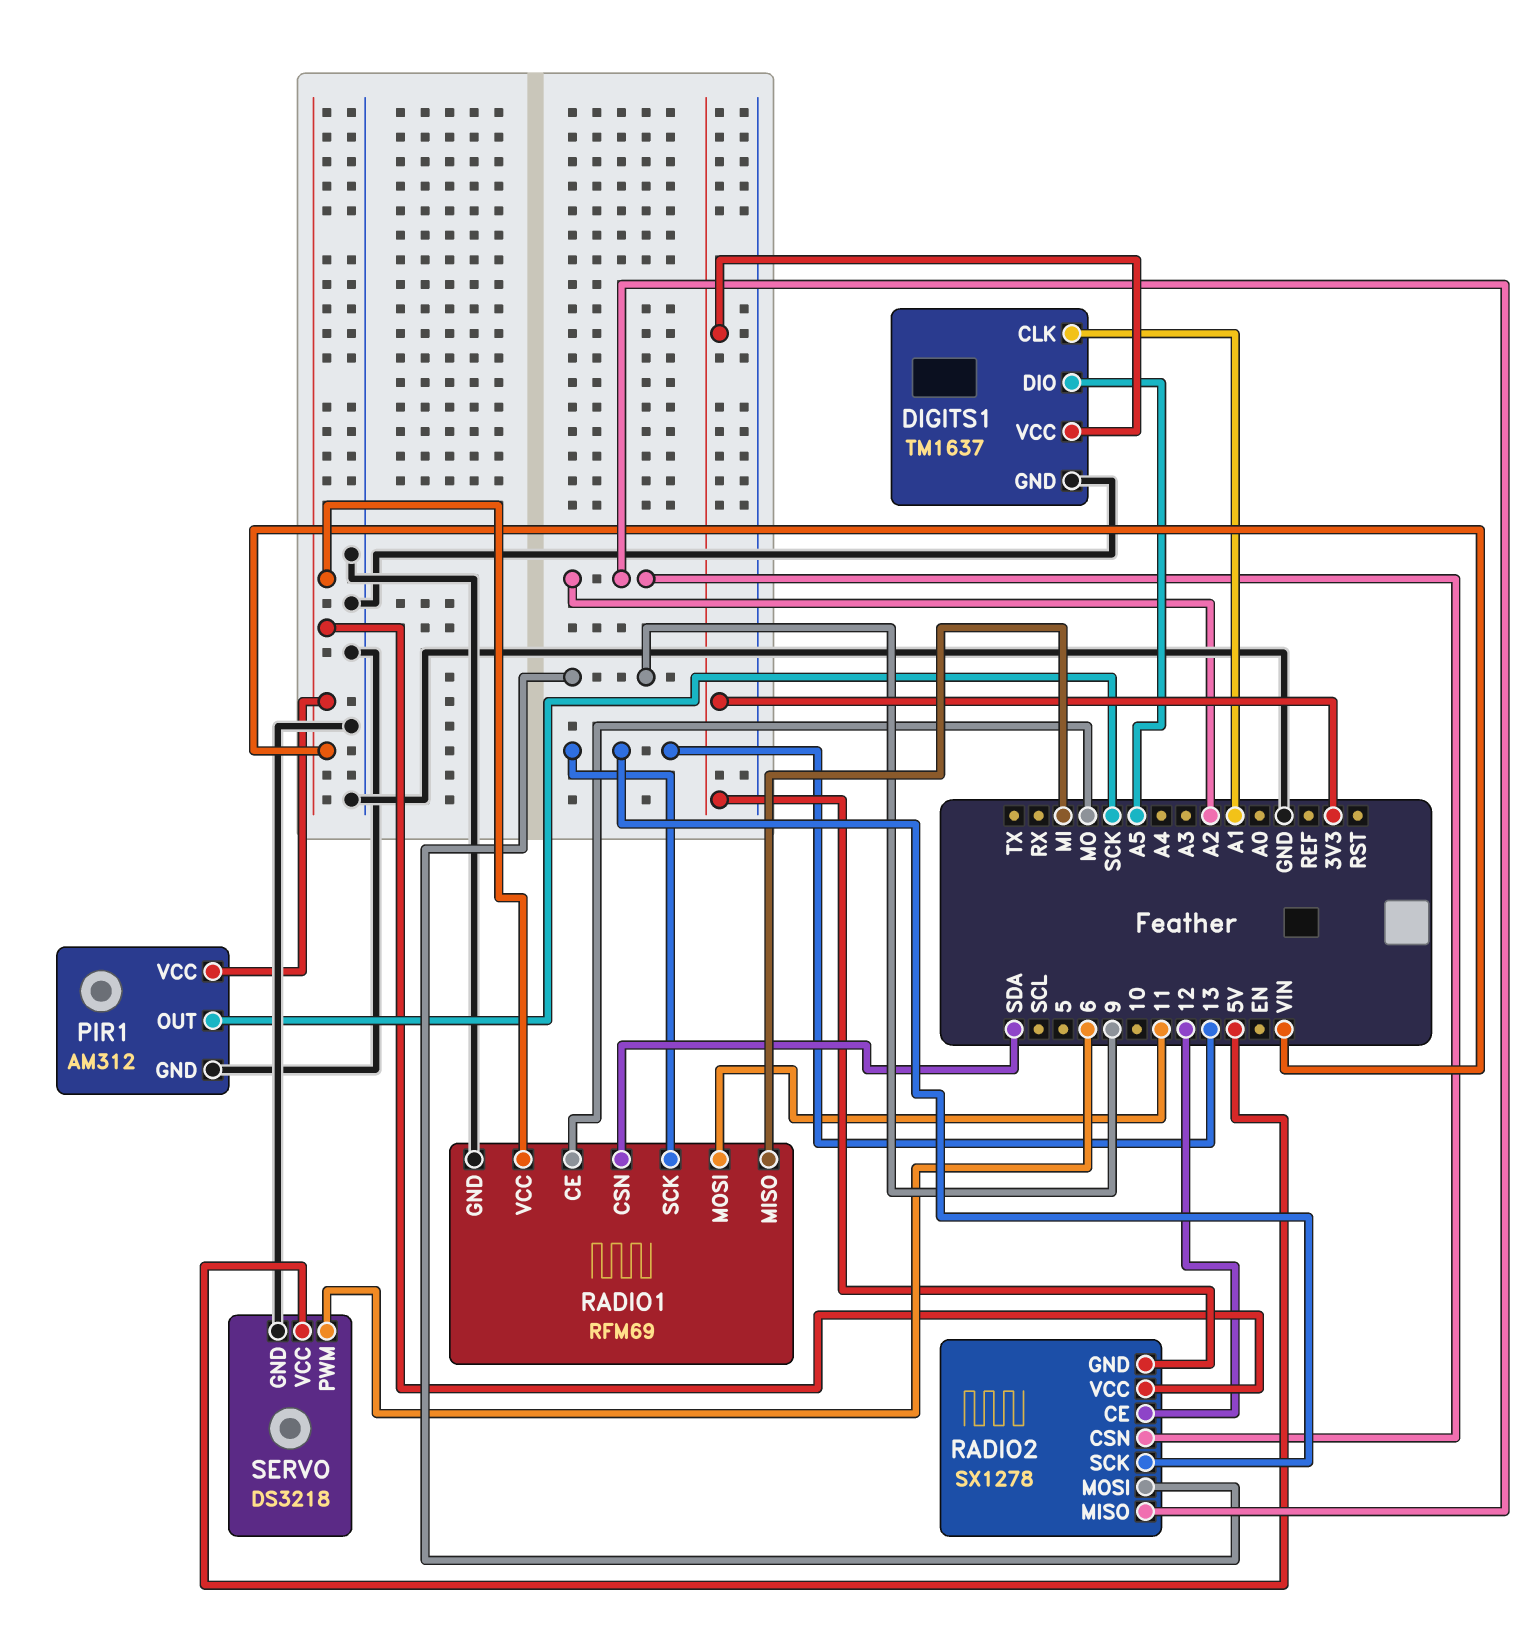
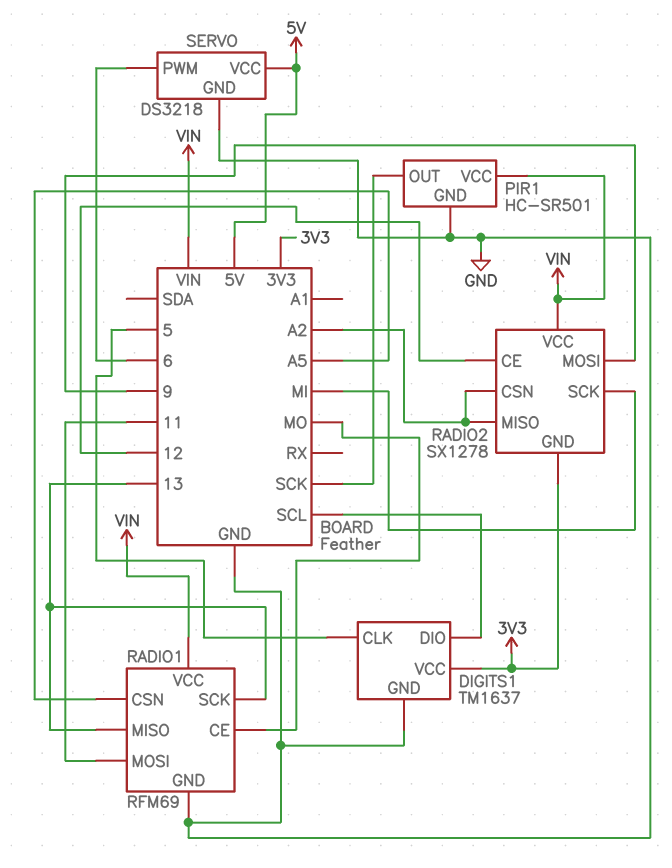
DIGITS1 pin CLK: A1 -> 5
DIGITS1 pin DIO: A5 -> SCL
PIR1: AM312 -> HC-SR501
RADIO1 pin CSN: SDA -> A5
RADIO1 pin MISO: MI -> 13
RADIO2 pin SCK: 13 -> MI

